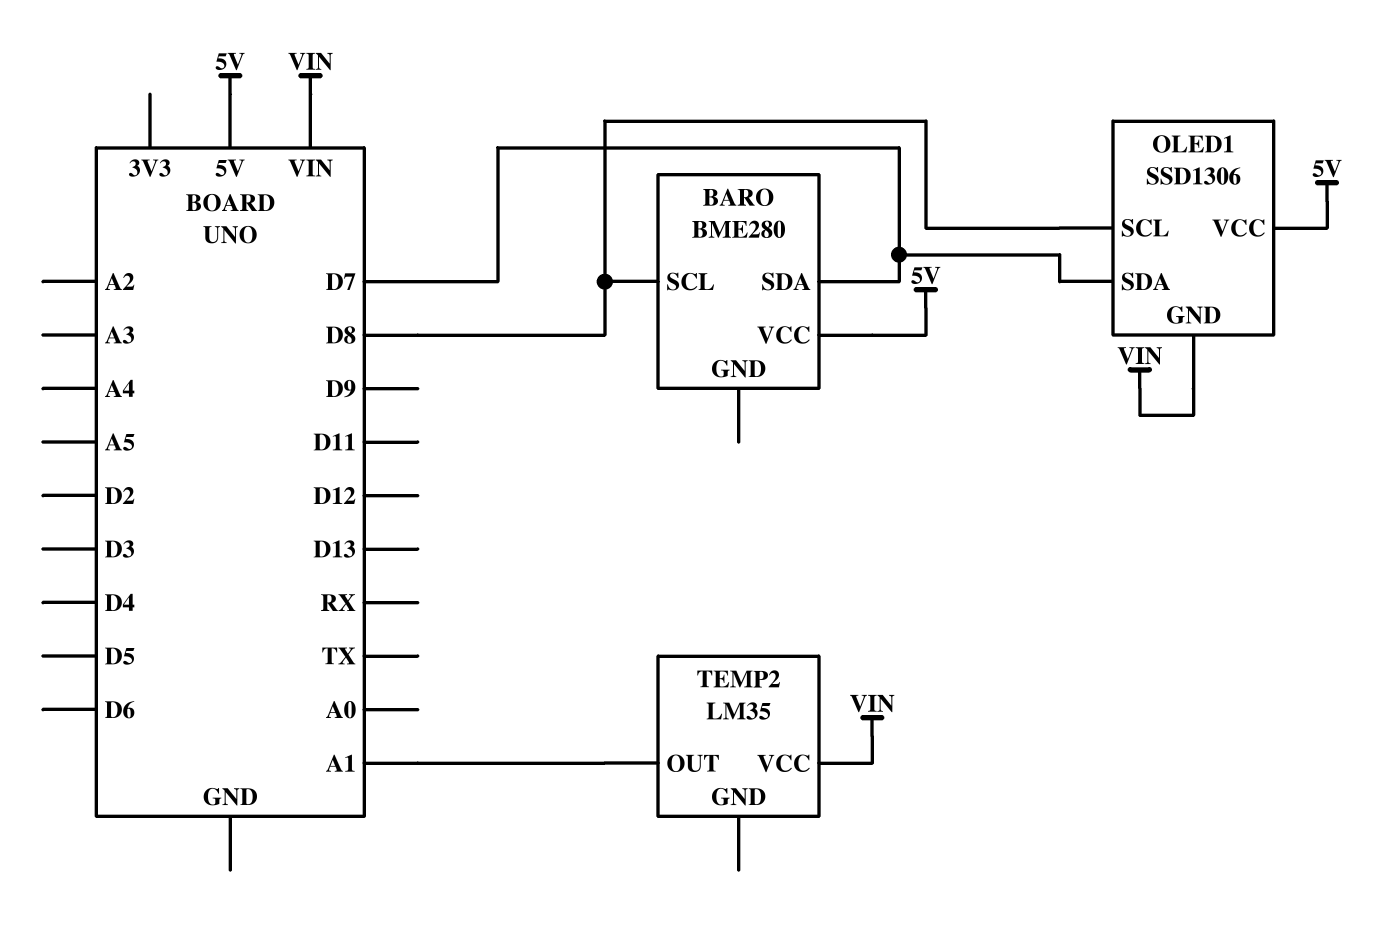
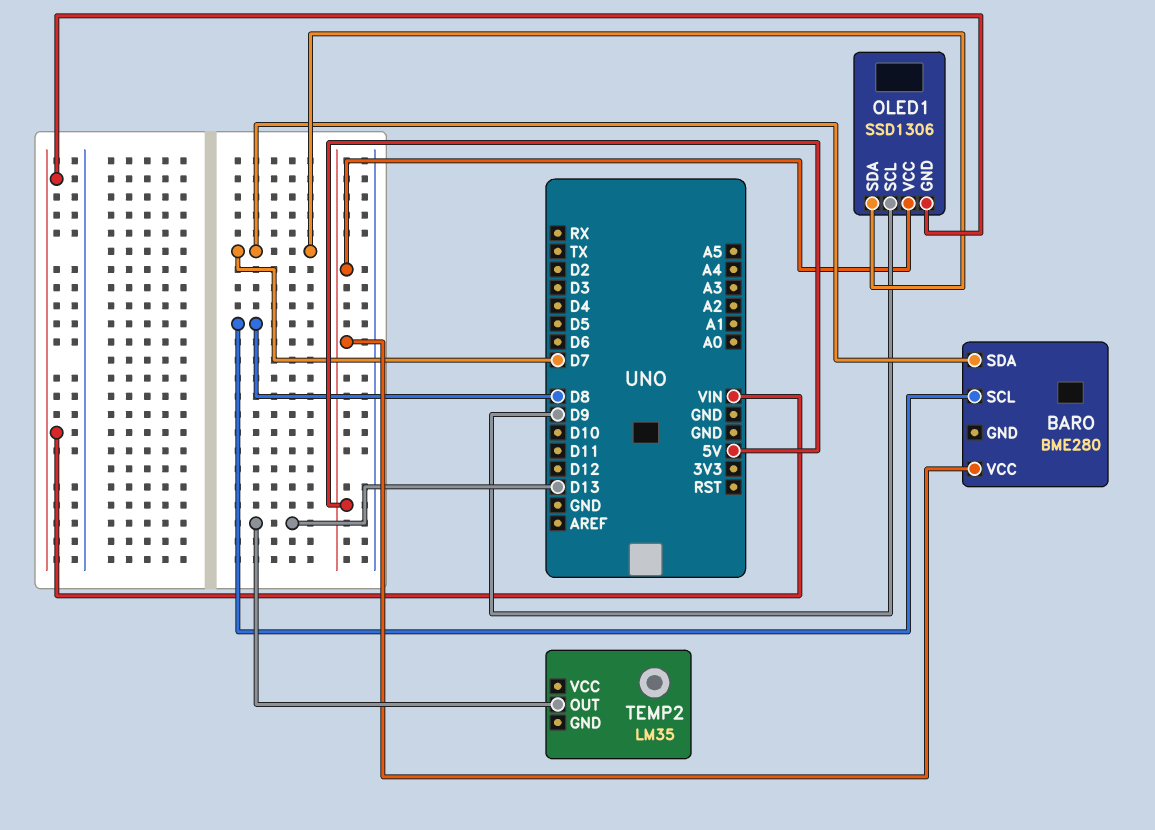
OLED1 pin SCL: D8 -> D9
TEMP2 pin OUT: A1 -> D13
TEMP2 pin VCC: VIN -> none

